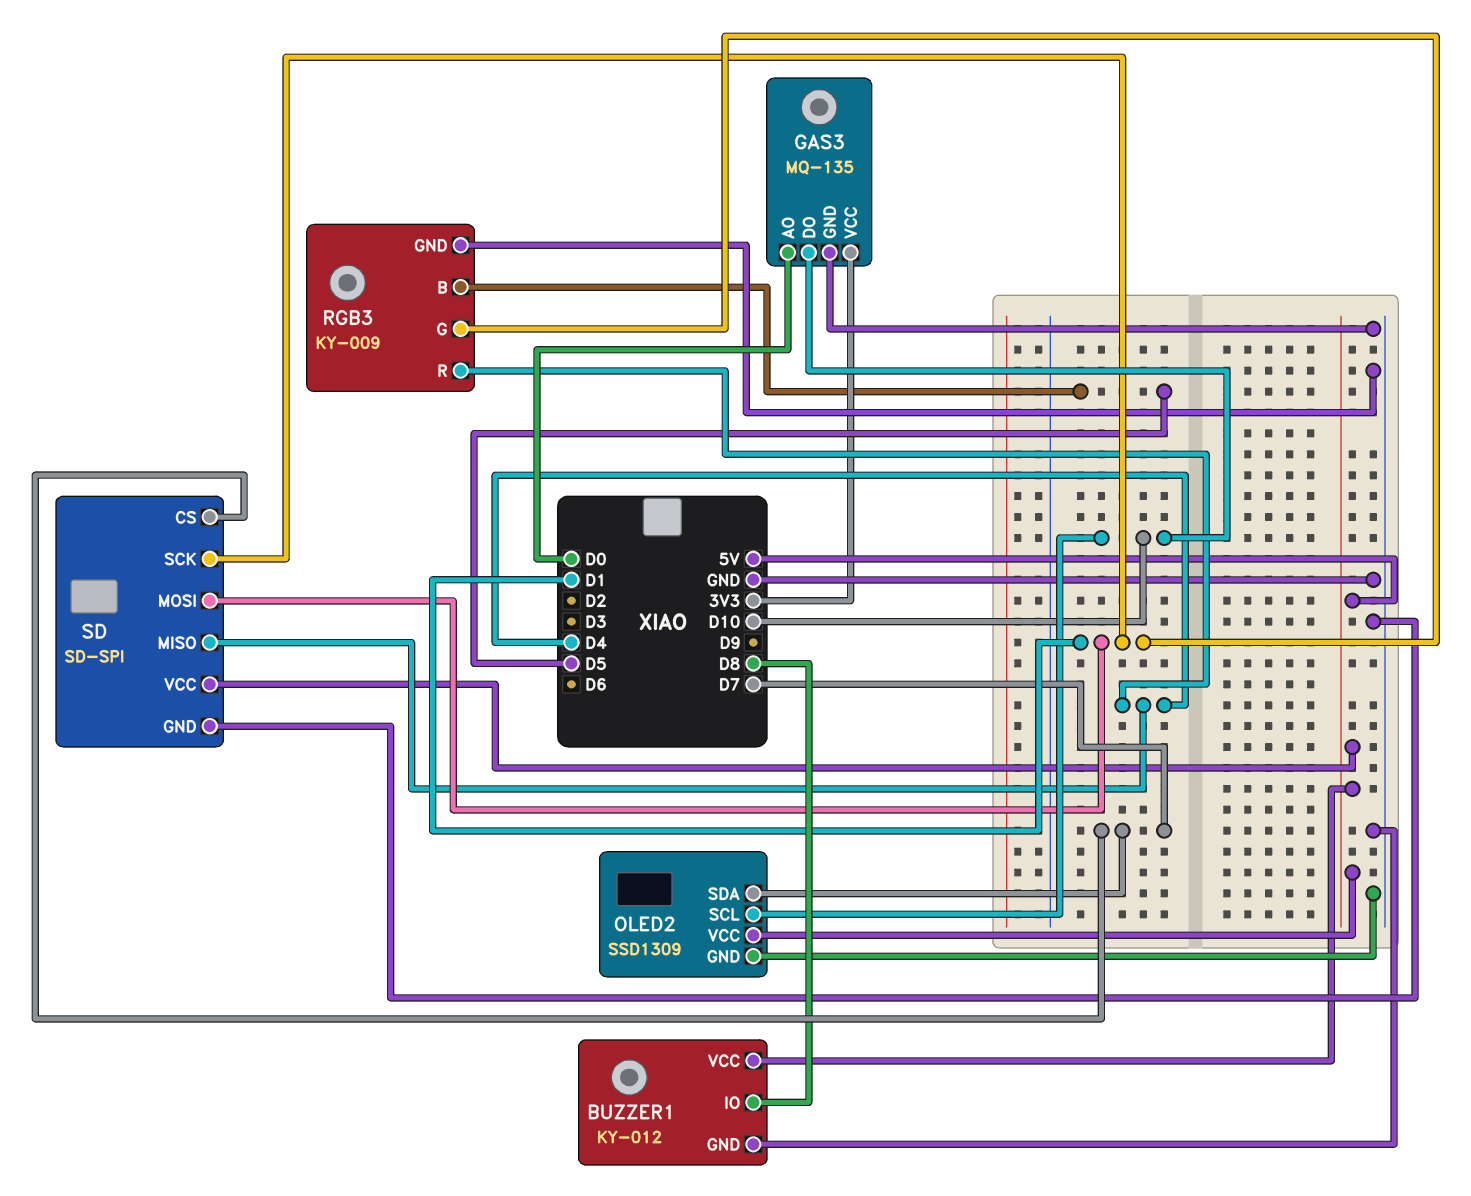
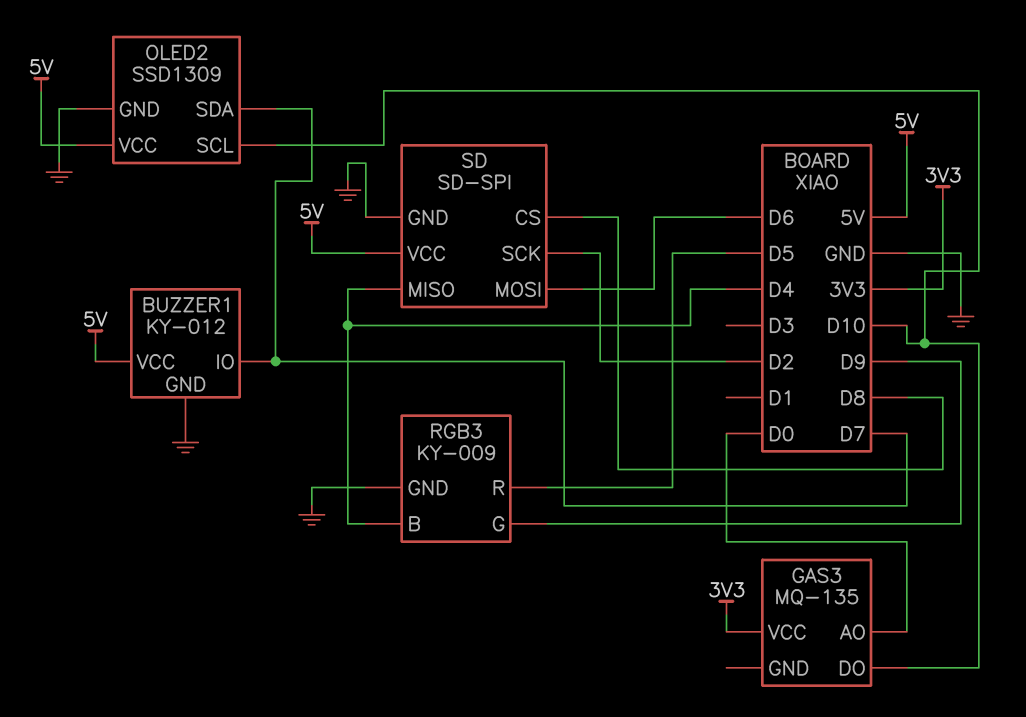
BUZZER1 pin IO: D8 -> D7
GAS3 pin GND: GND -> none
RGB3 pin B: D5 -> D4
RGB3 pin G: D1 -> D9
RGB3 pin R: D4 -> D5
SD pin CS: D7 -> D8
SD pin MOSI: D1 -> D6
SD pin SCK: D1 -> D2

